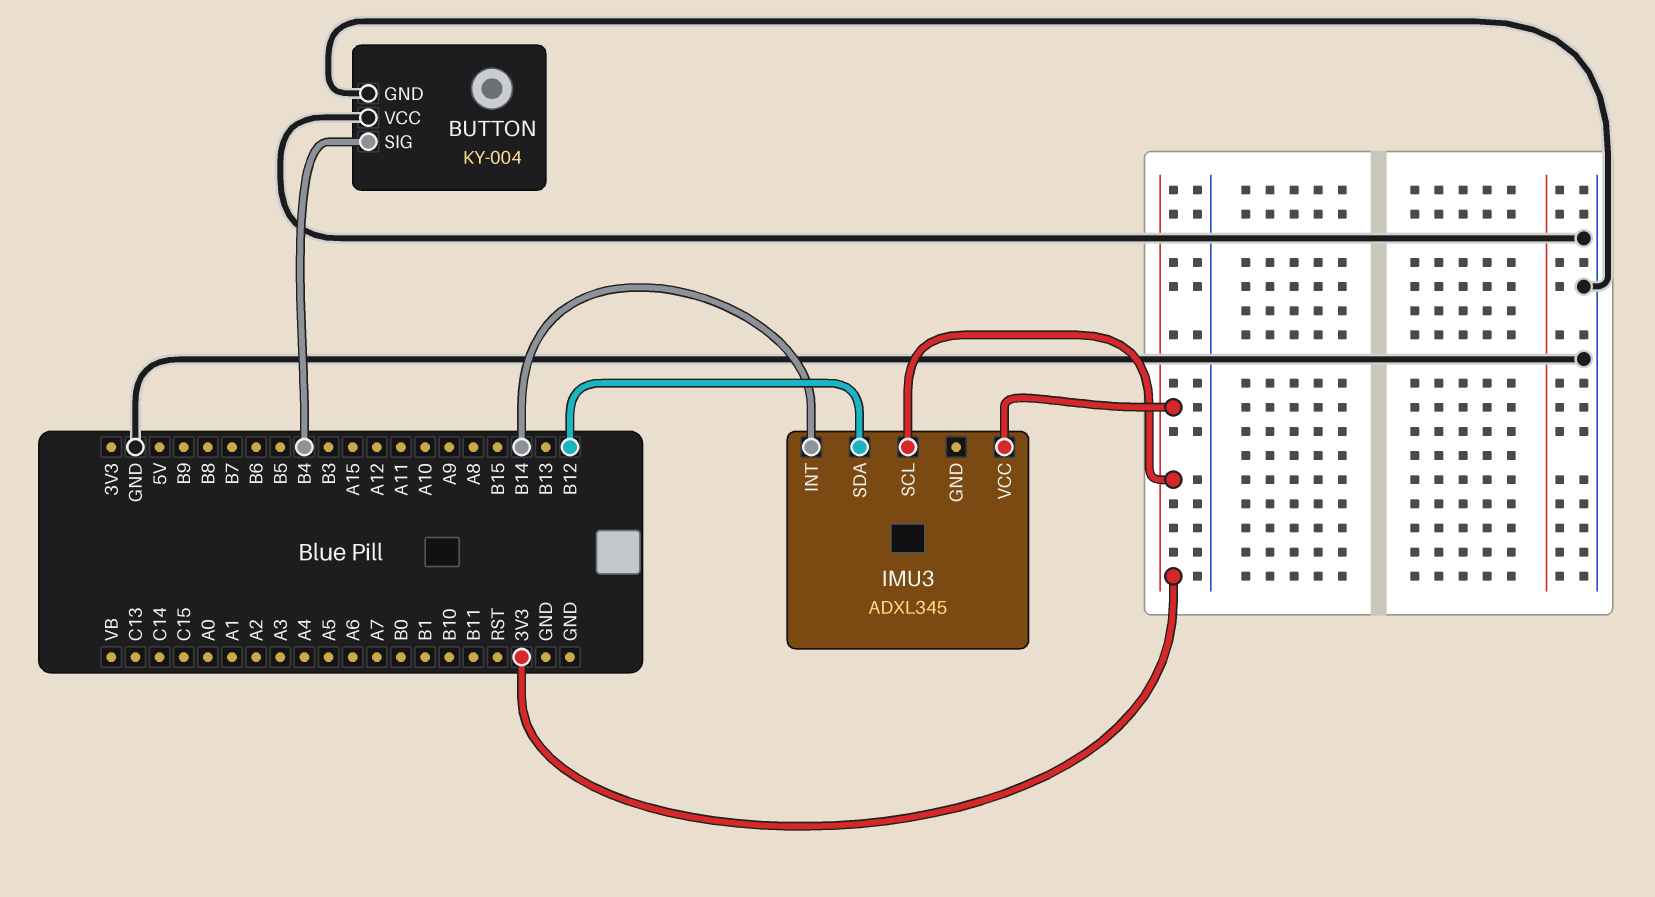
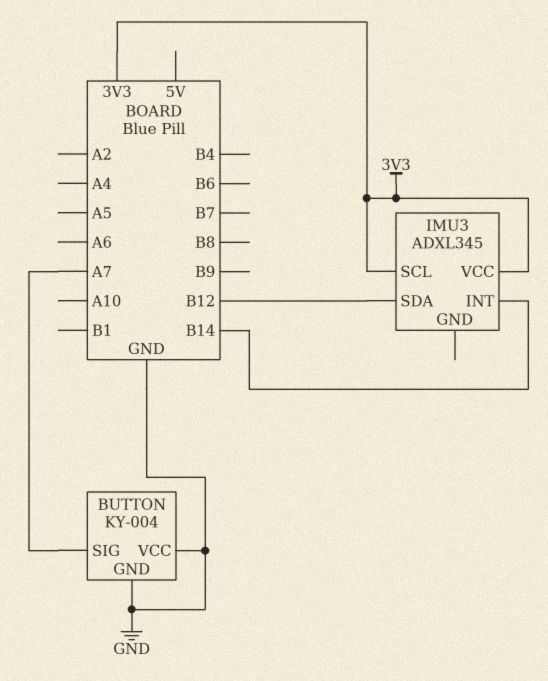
BUTTON pin SIG: B4 -> A7

